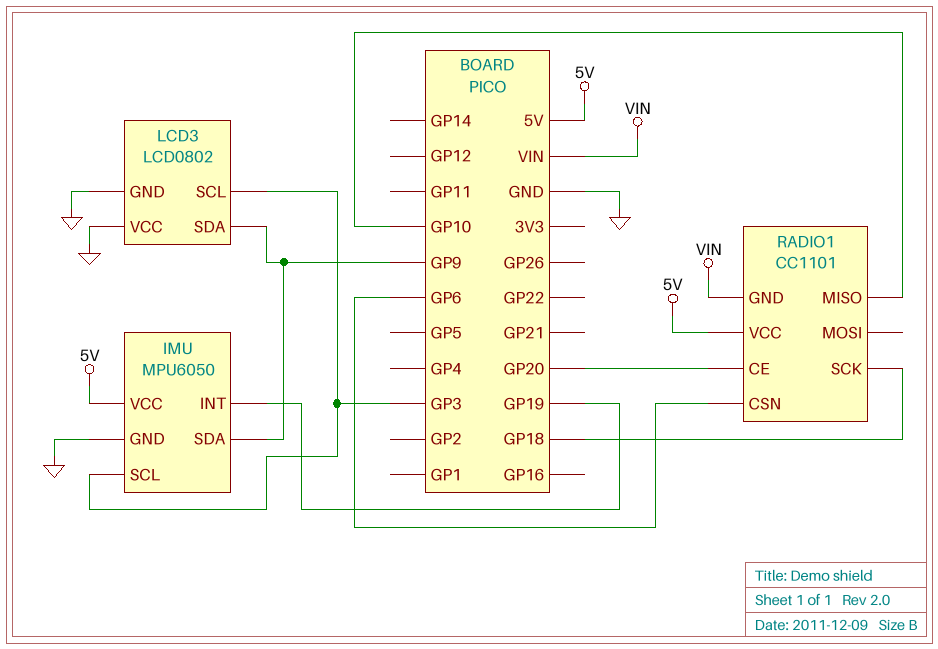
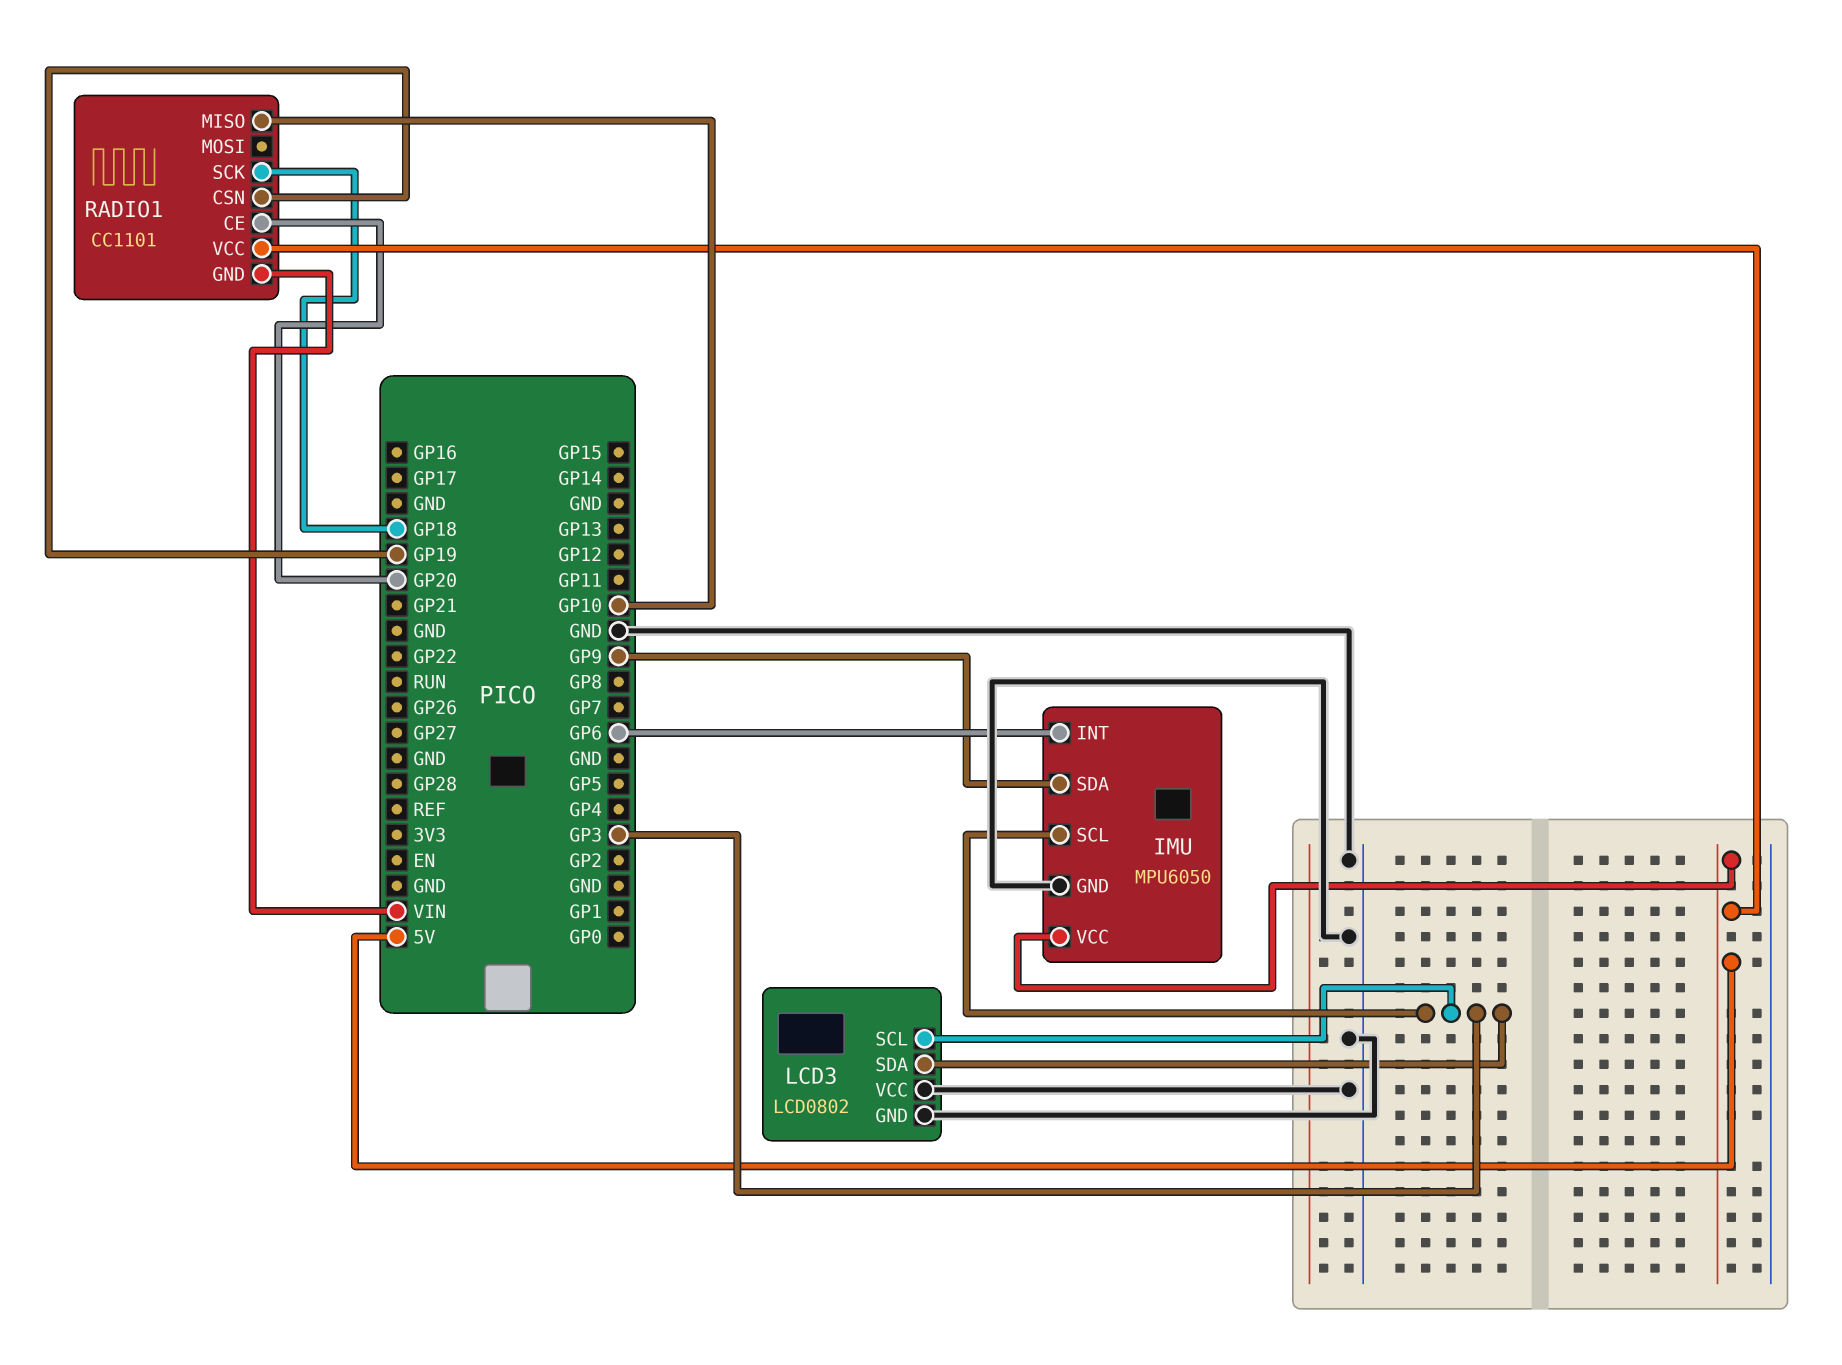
IMU pin INT: GP19 -> GP6
LCD3 pin SDA: GP9 -> GP3
RADIO1 pin CSN: GP6 -> GP19

